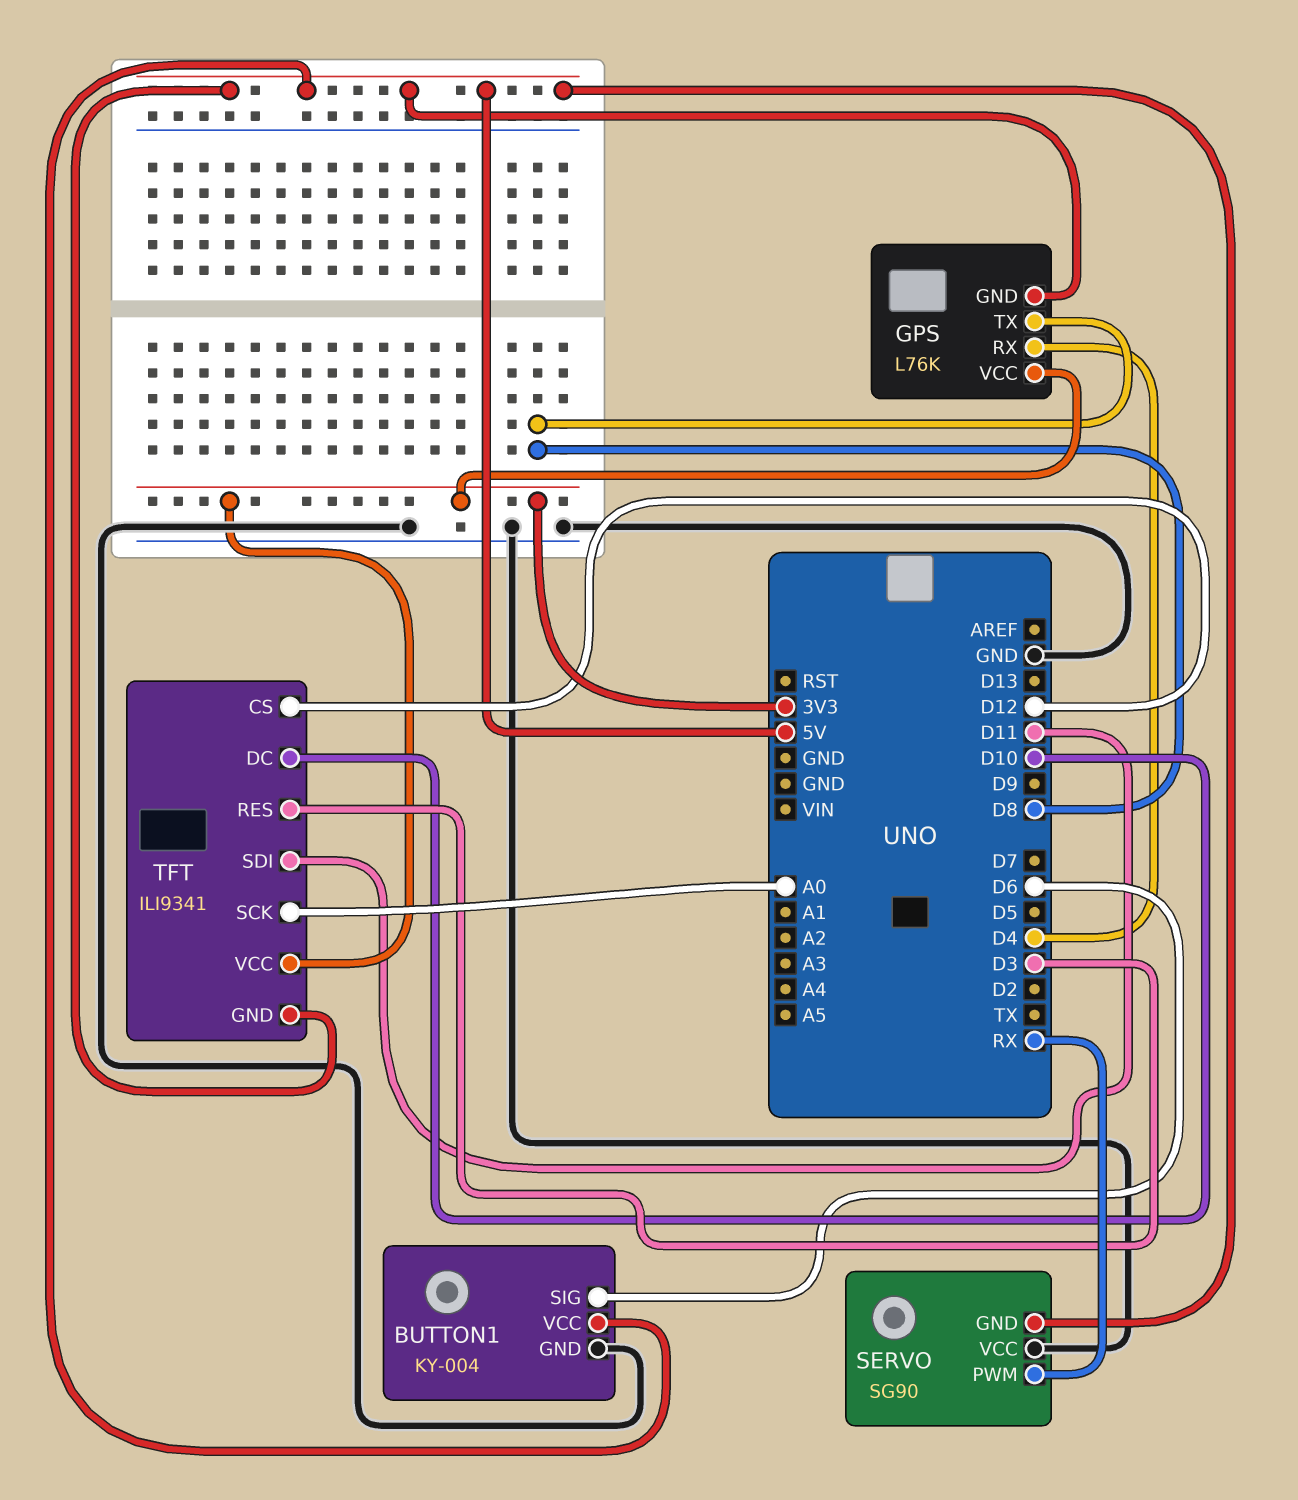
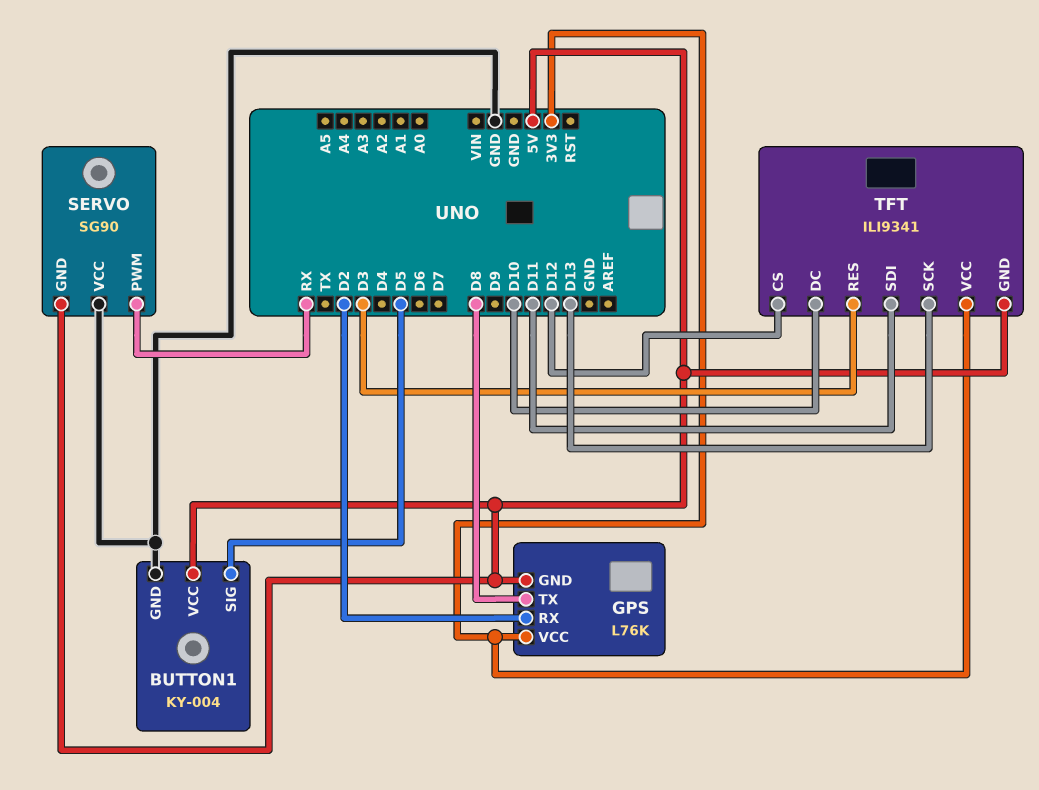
BUTTON1 pin SIG: D6 -> D5
GPS pin RX: D4 -> D2
TFT pin SCK: A0 -> D13

